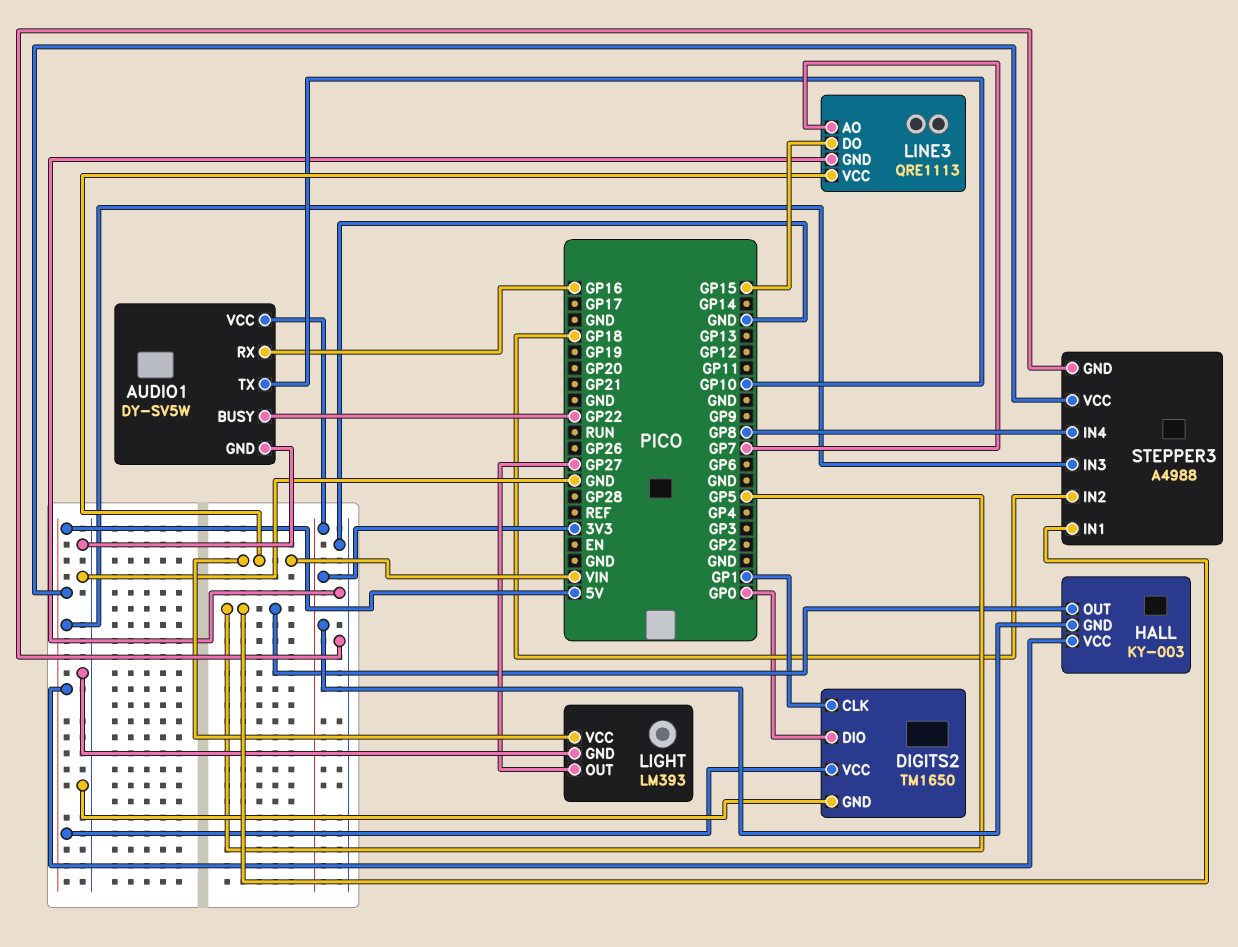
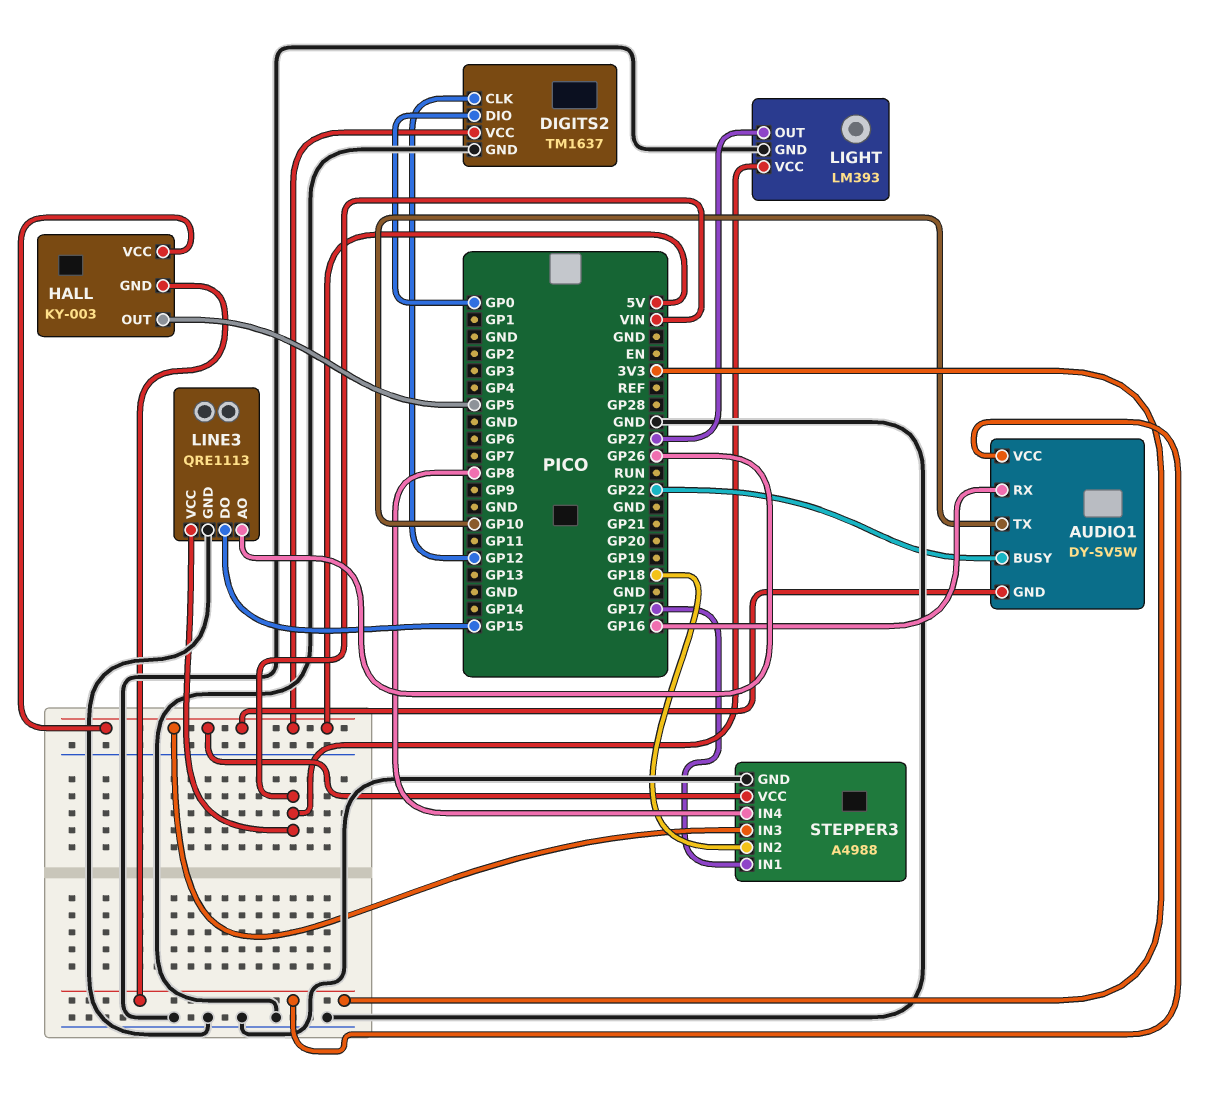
AUDIO1 pin GND: GND -> 5V
DIGITS2: TM1650 -> TM1637
DIGITS2 pin CLK: GP1 -> GP12
LINE3 pin AO: GP7 -> GP26
STEPPER3 pin IN1: GP5 -> GP17

